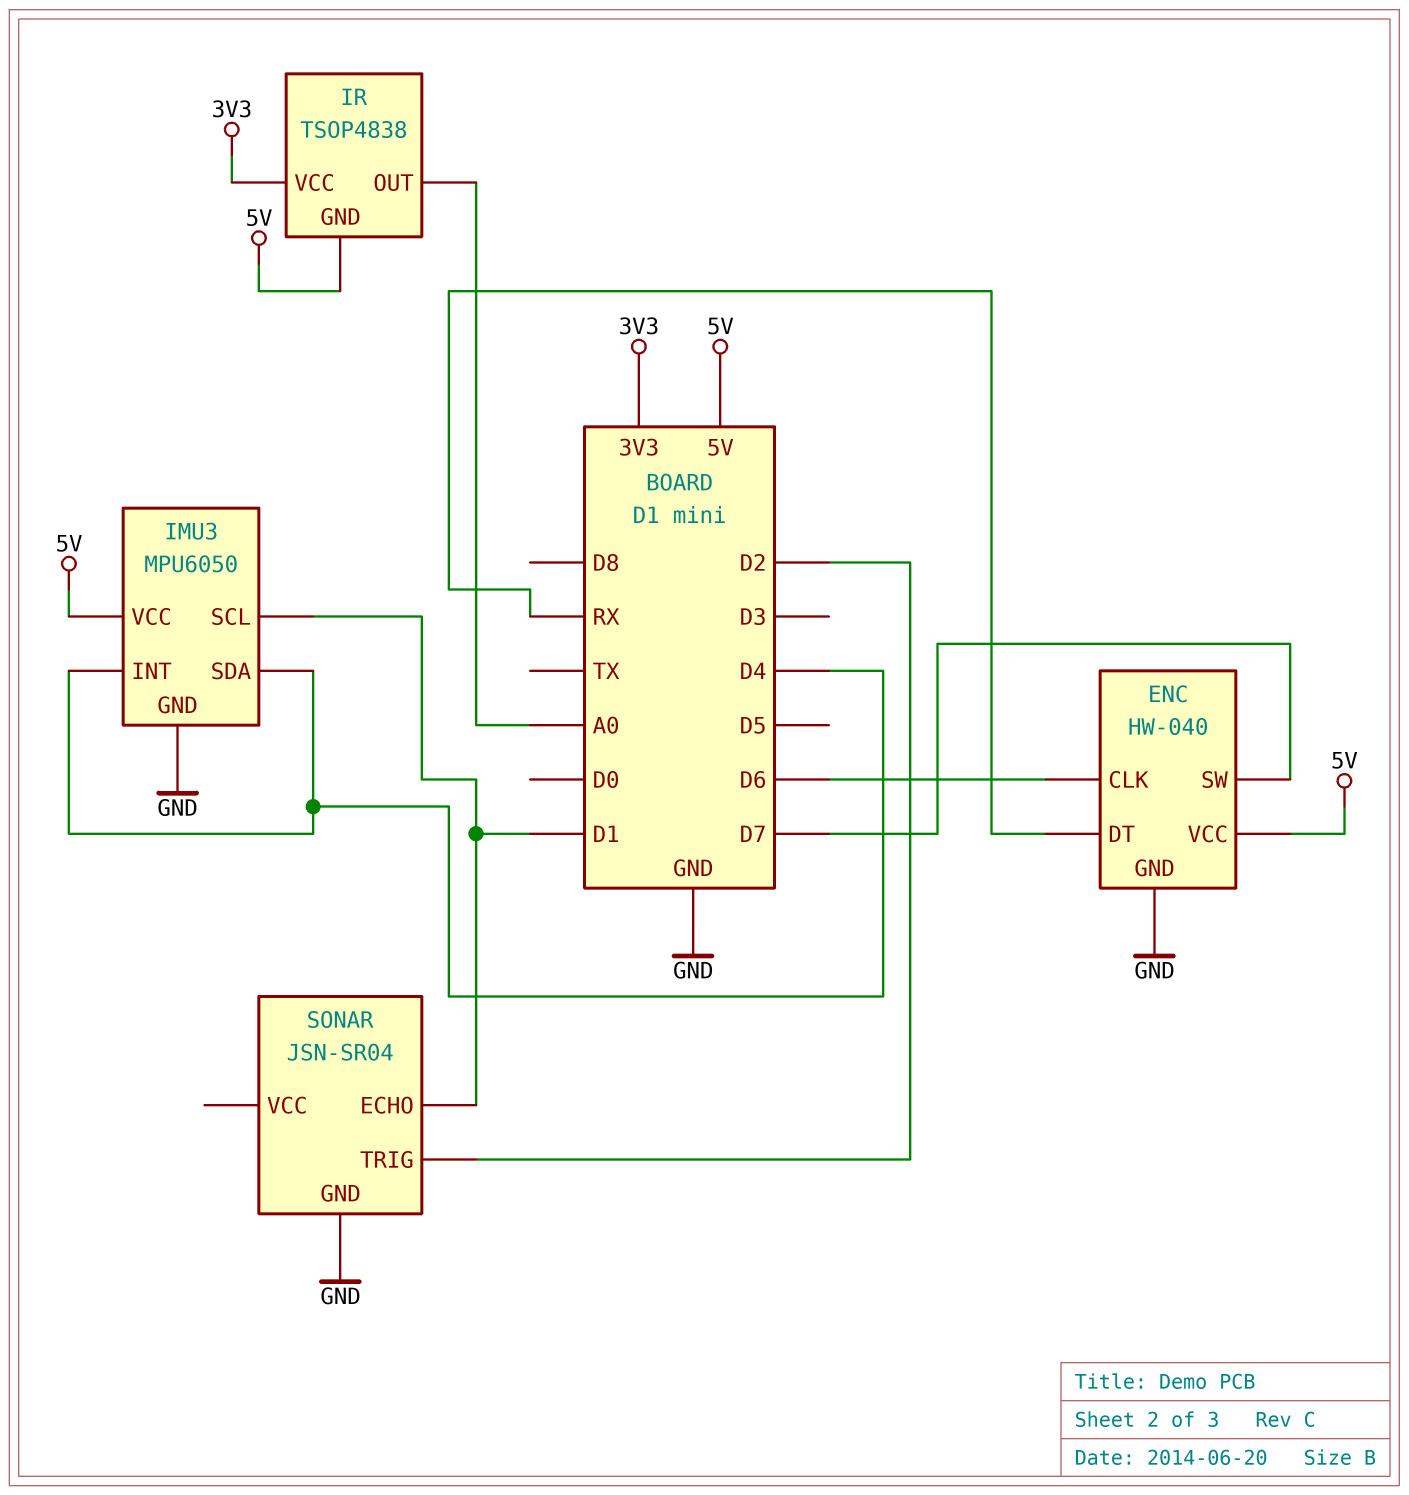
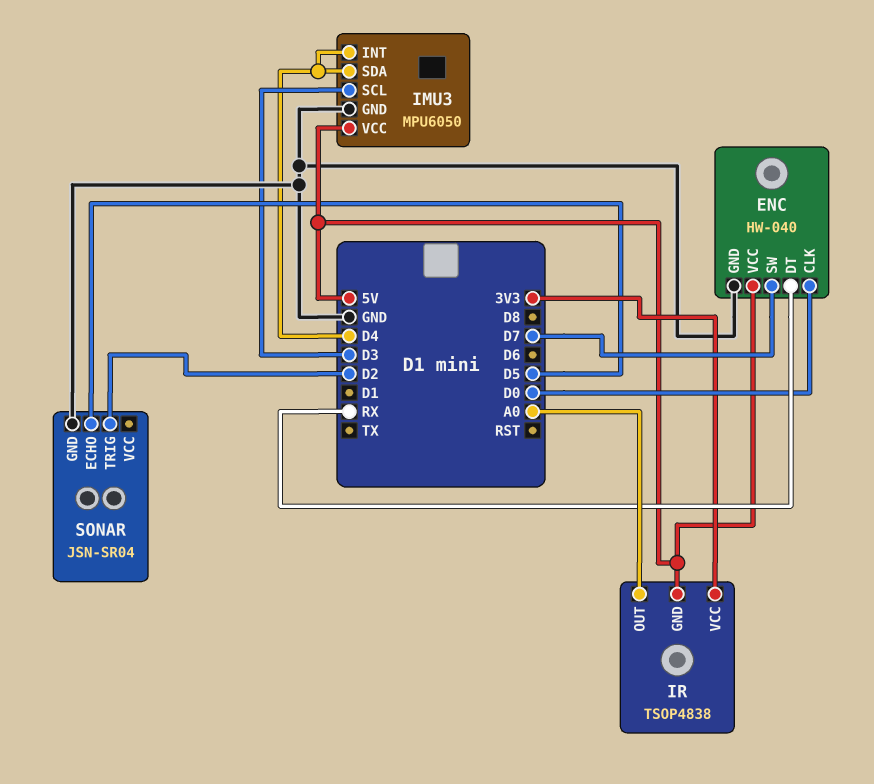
ENC pin CLK: D6 -> D0
IMU3 pin SCL: D1 -> D3
SONAR pin ECHO: D1 -> D5

